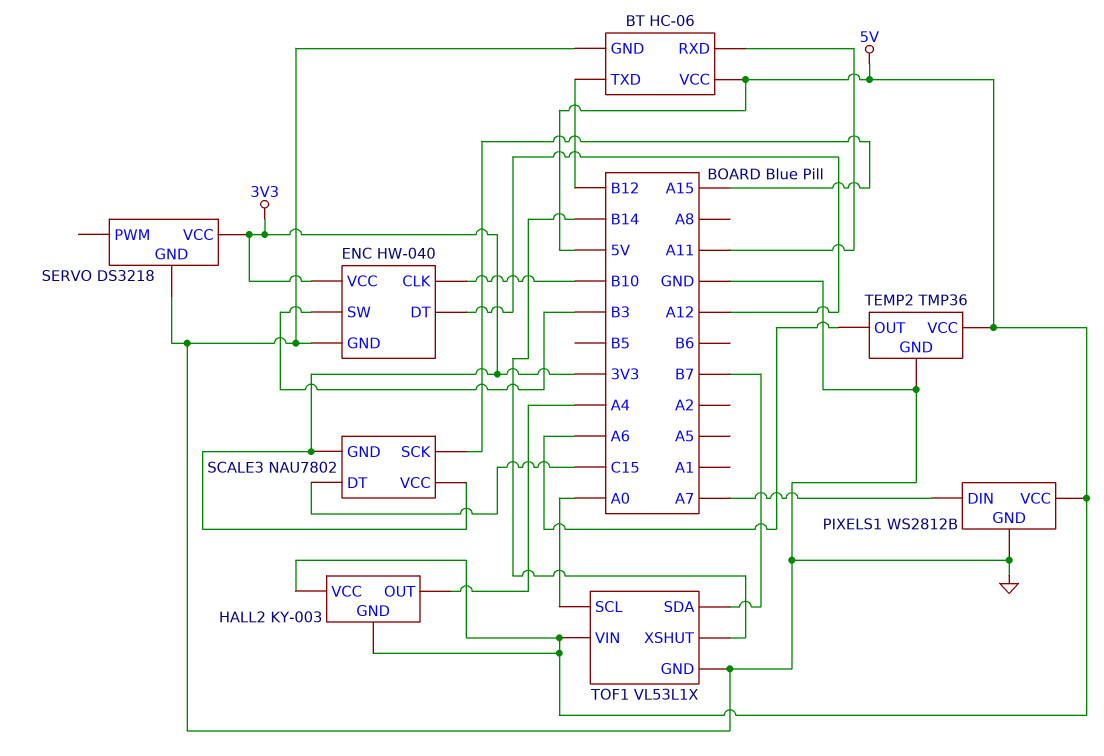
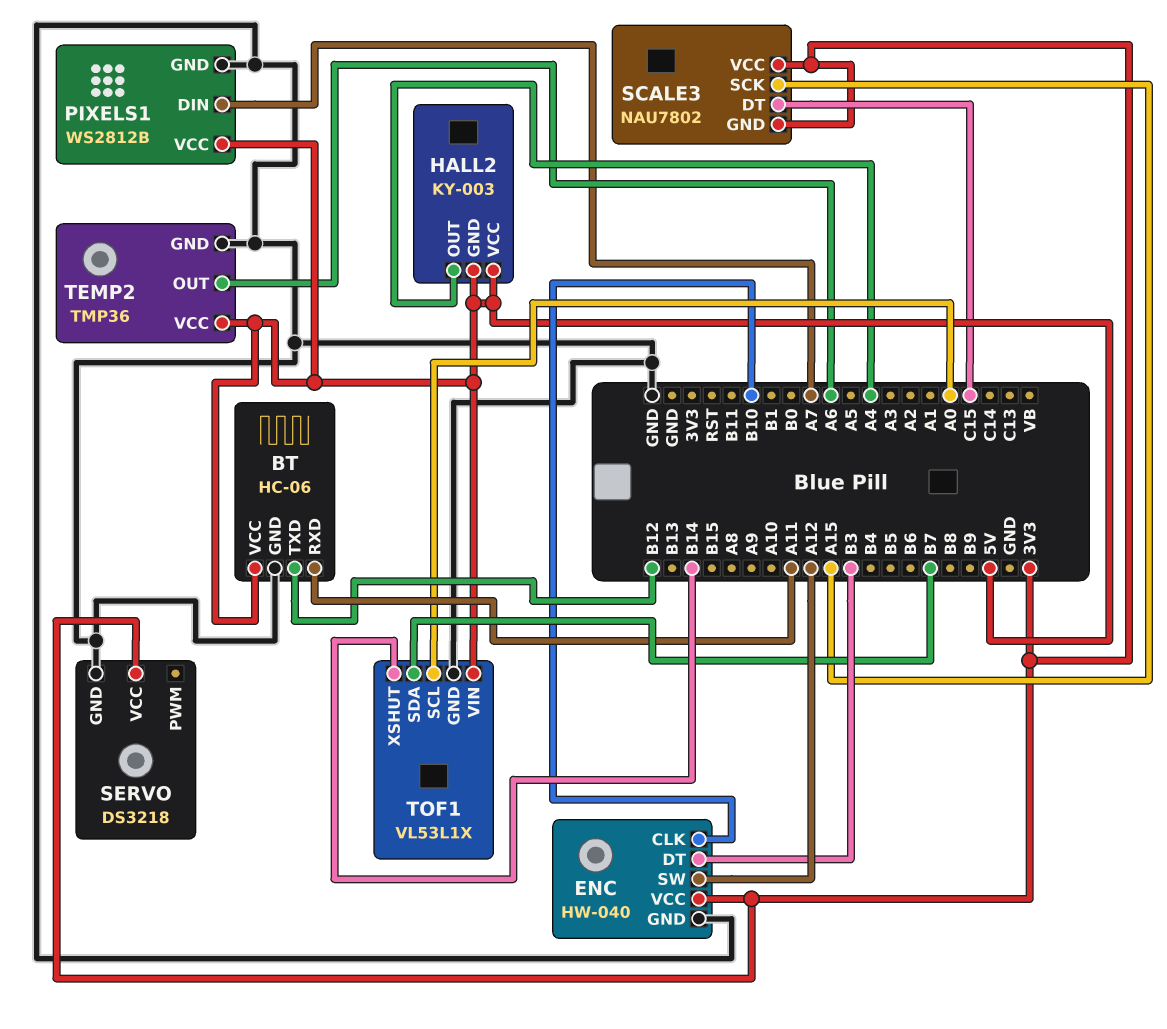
ENC pin DT: A12 -> B3
ENC pin SW: B3 -> A12

